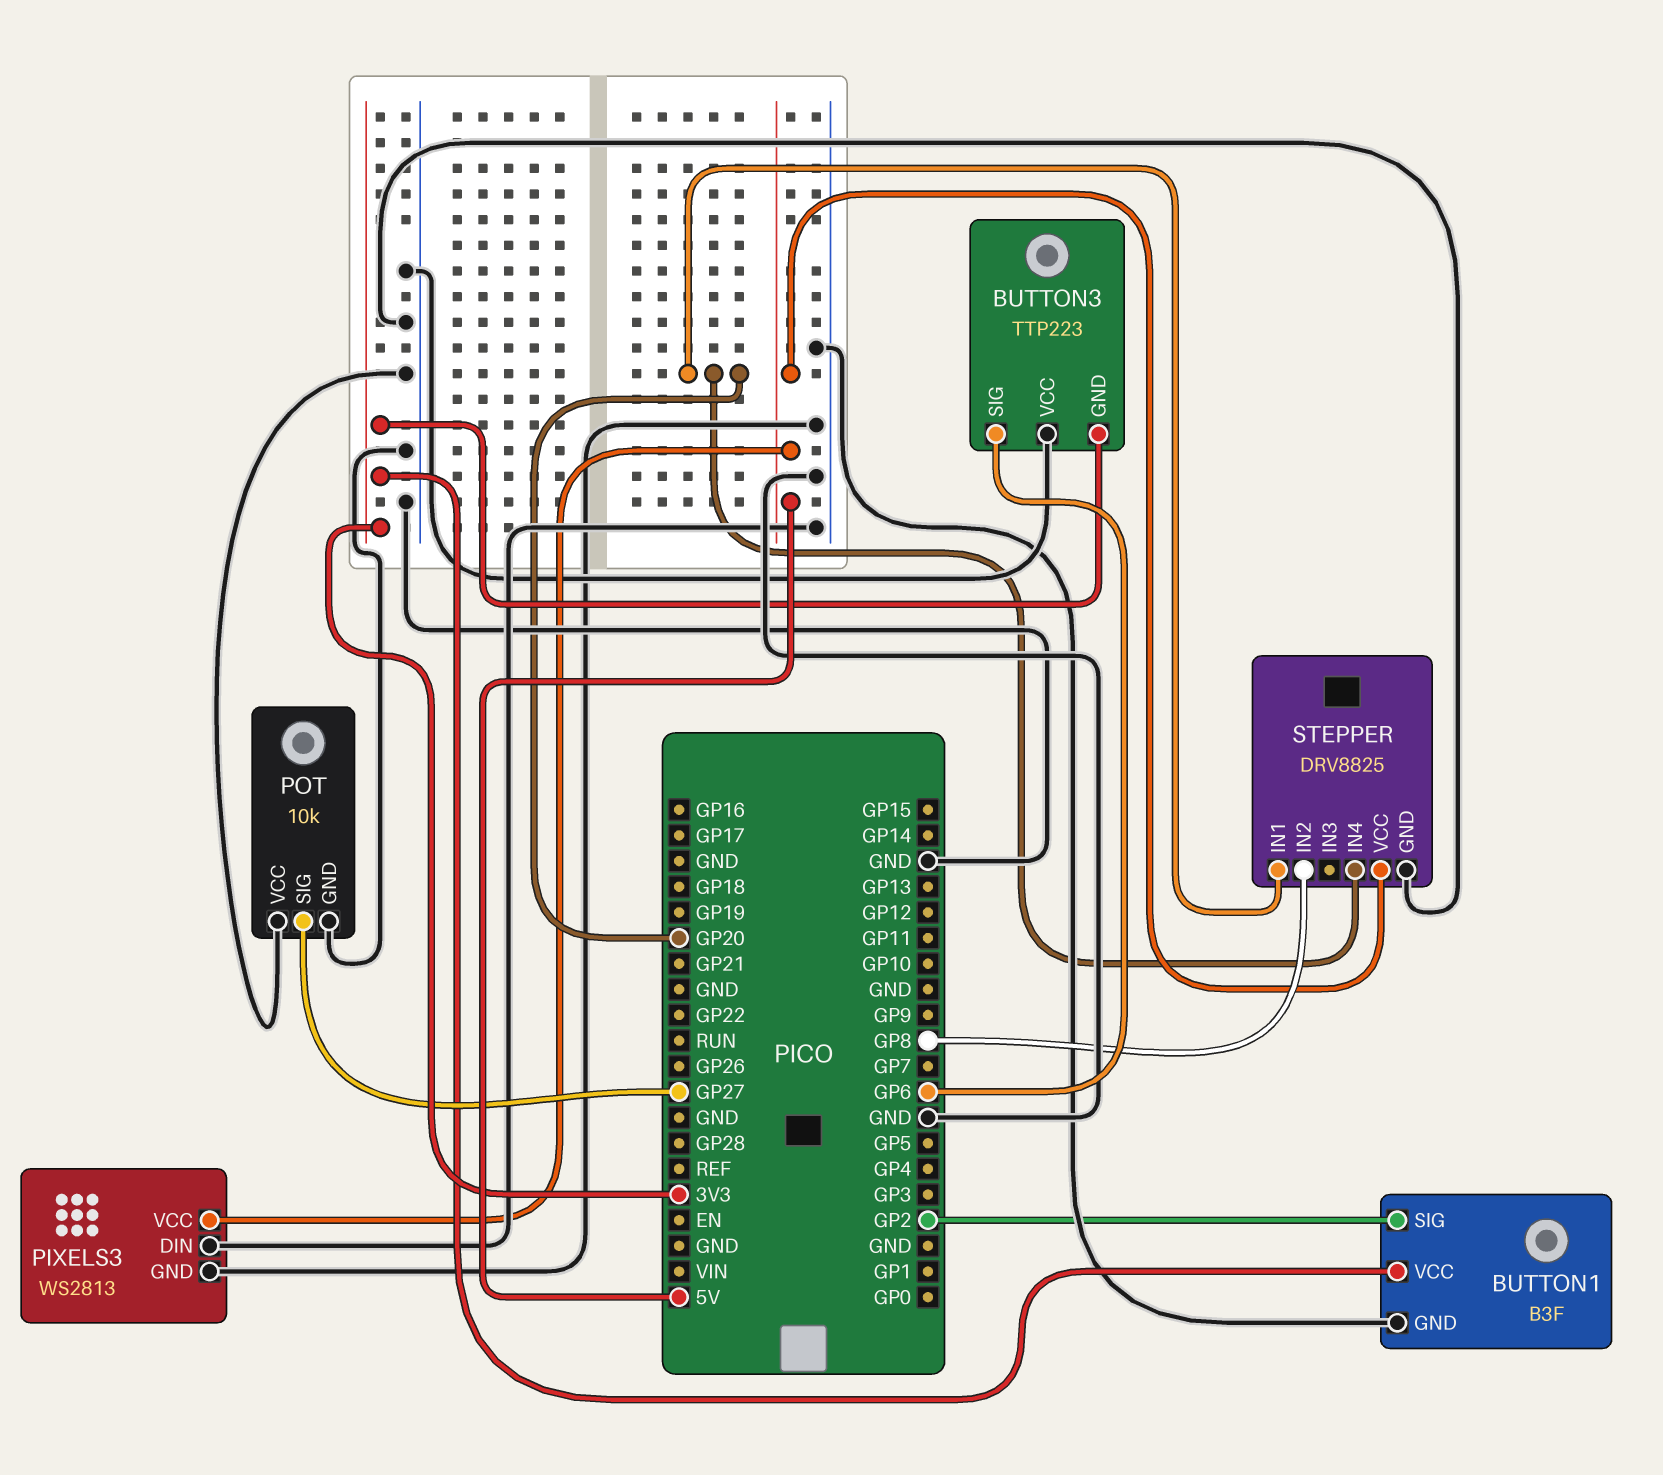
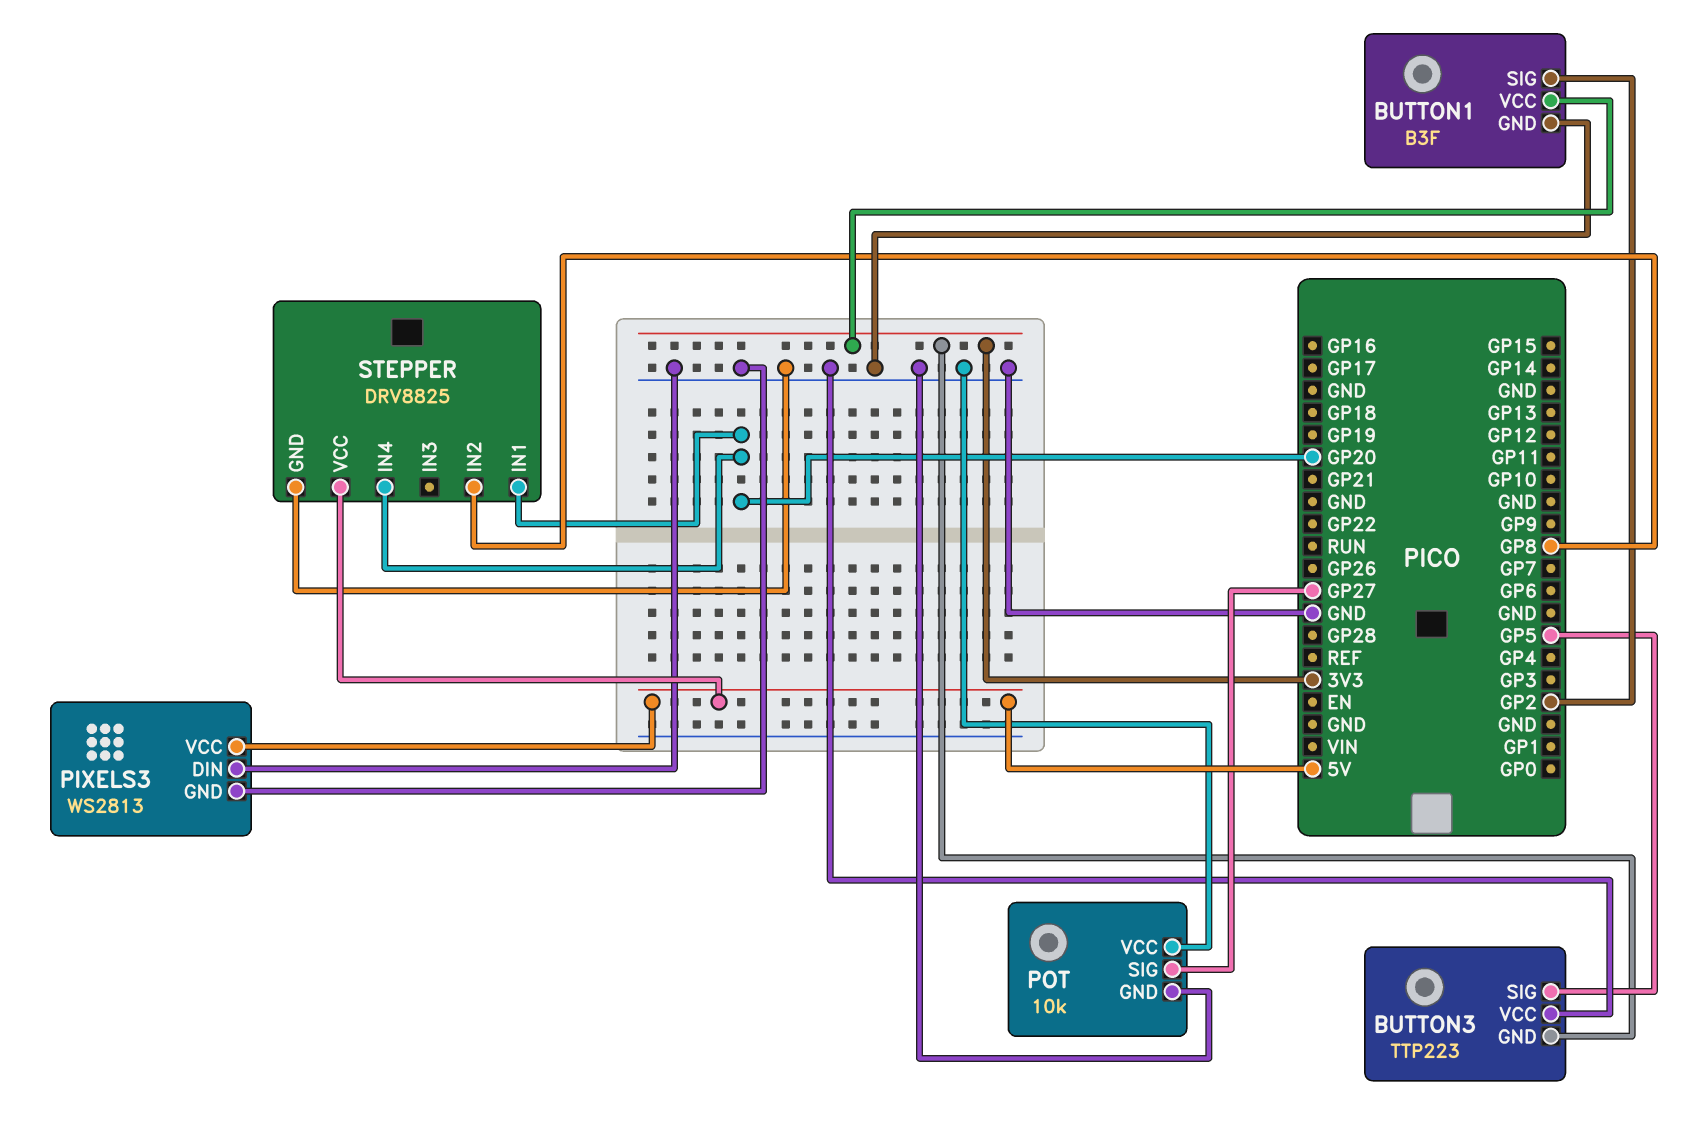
BUTTON3 pin SIG: GP6 -> GP5

